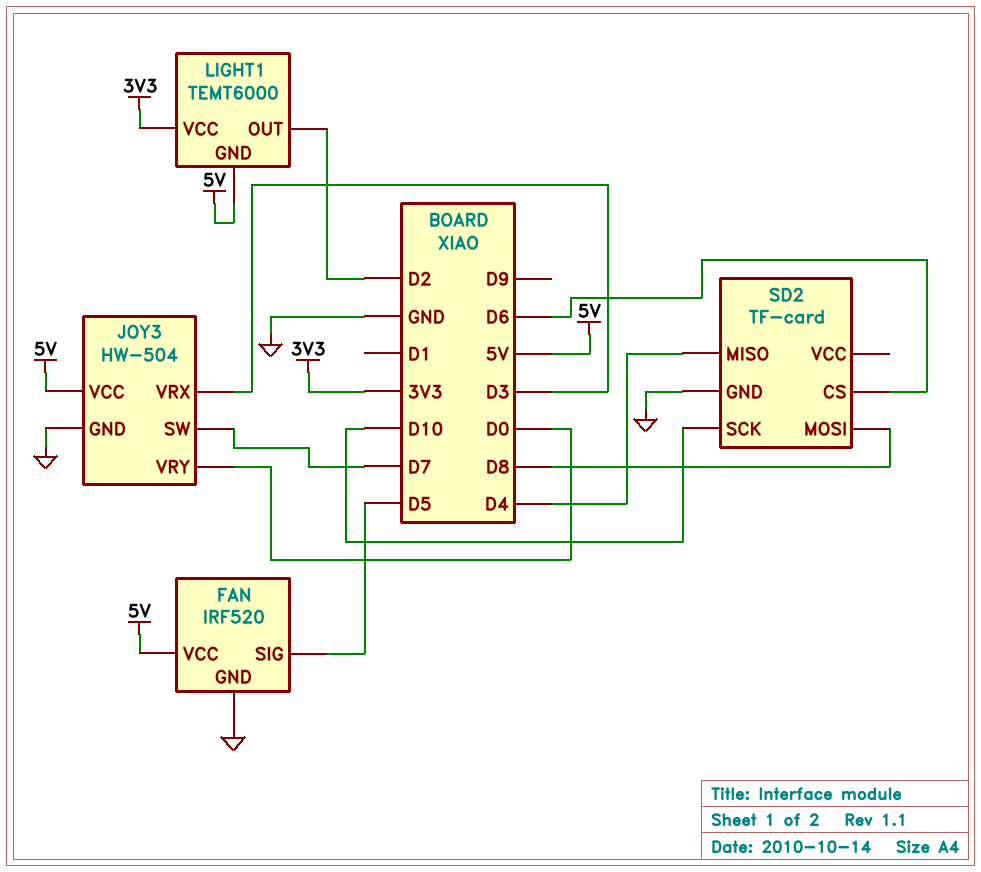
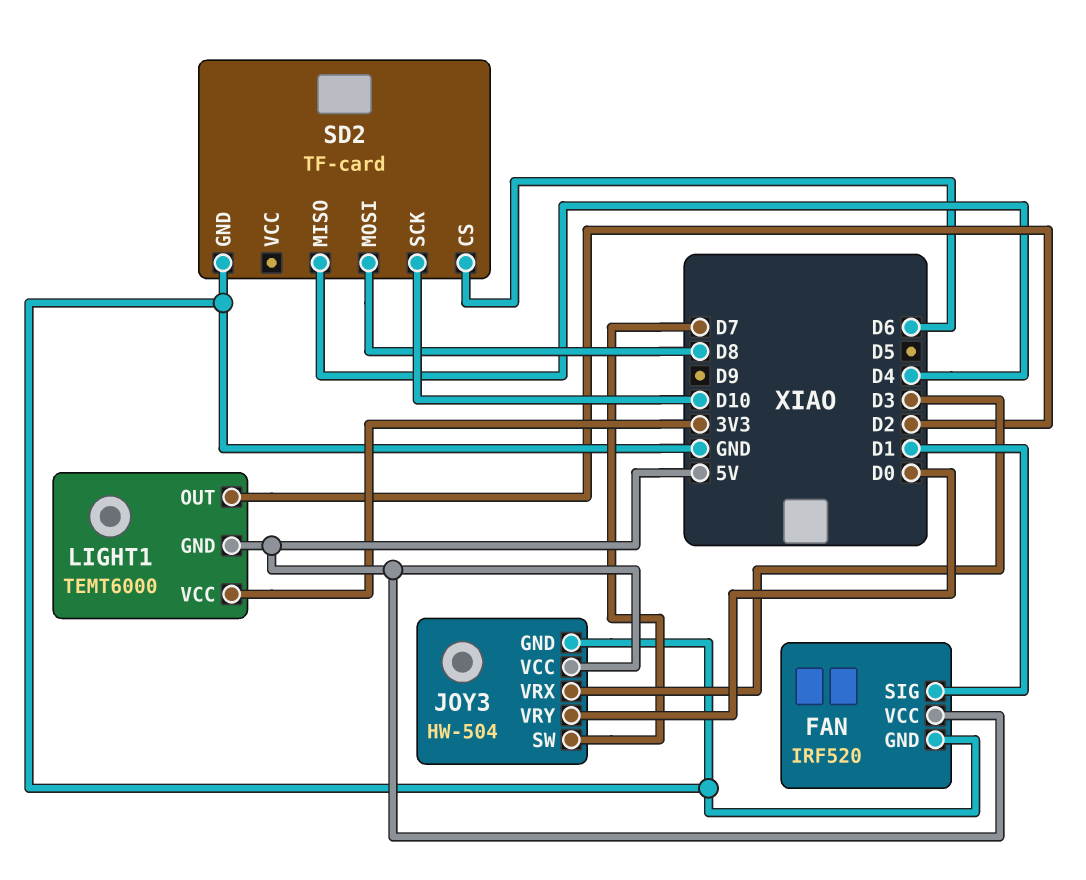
FAN pin SIG: D5 -> D1

